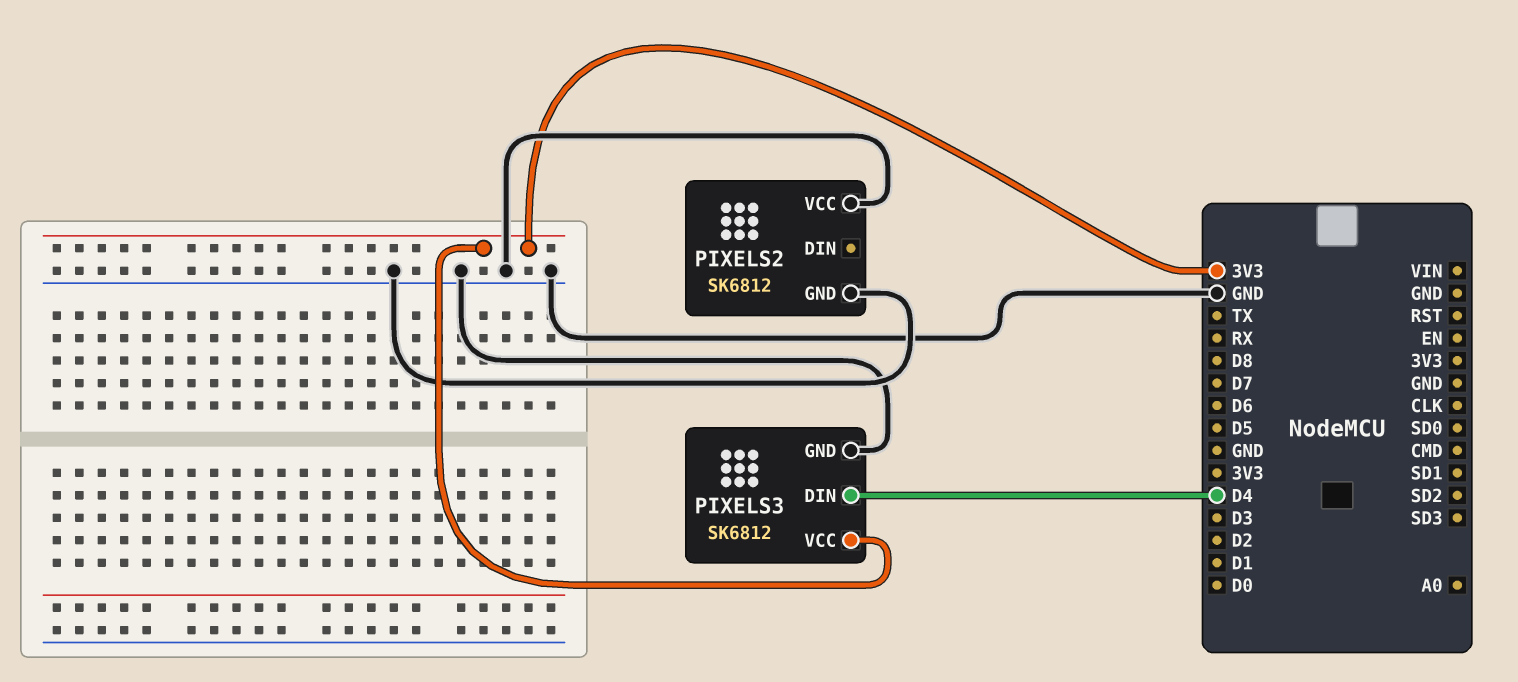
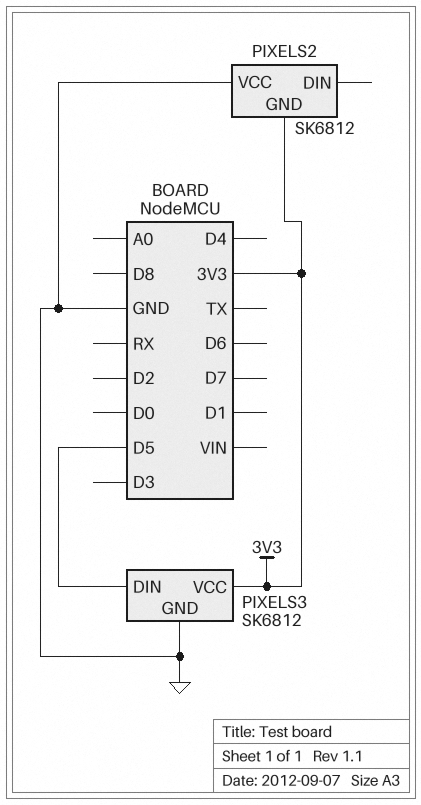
PIXELS2 pin GND: GND -> 3V3
PIXELS3 pin DIN: D4 -> D5

